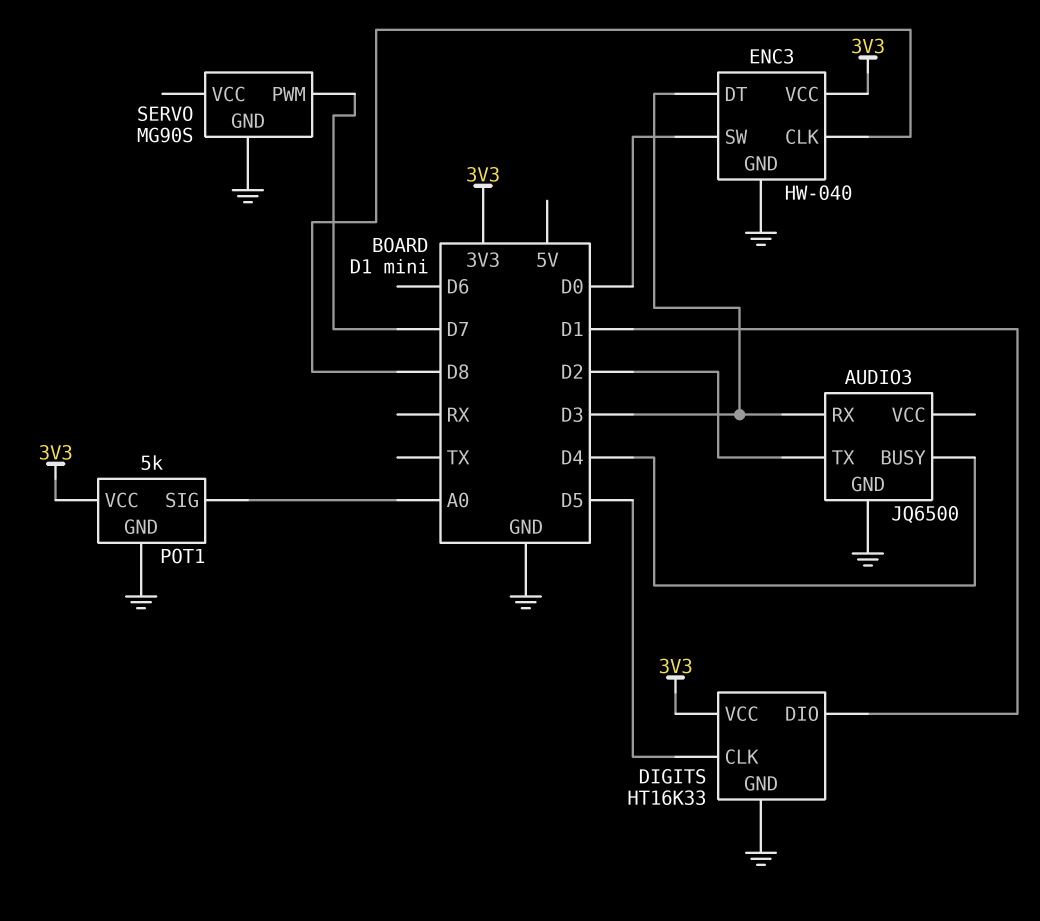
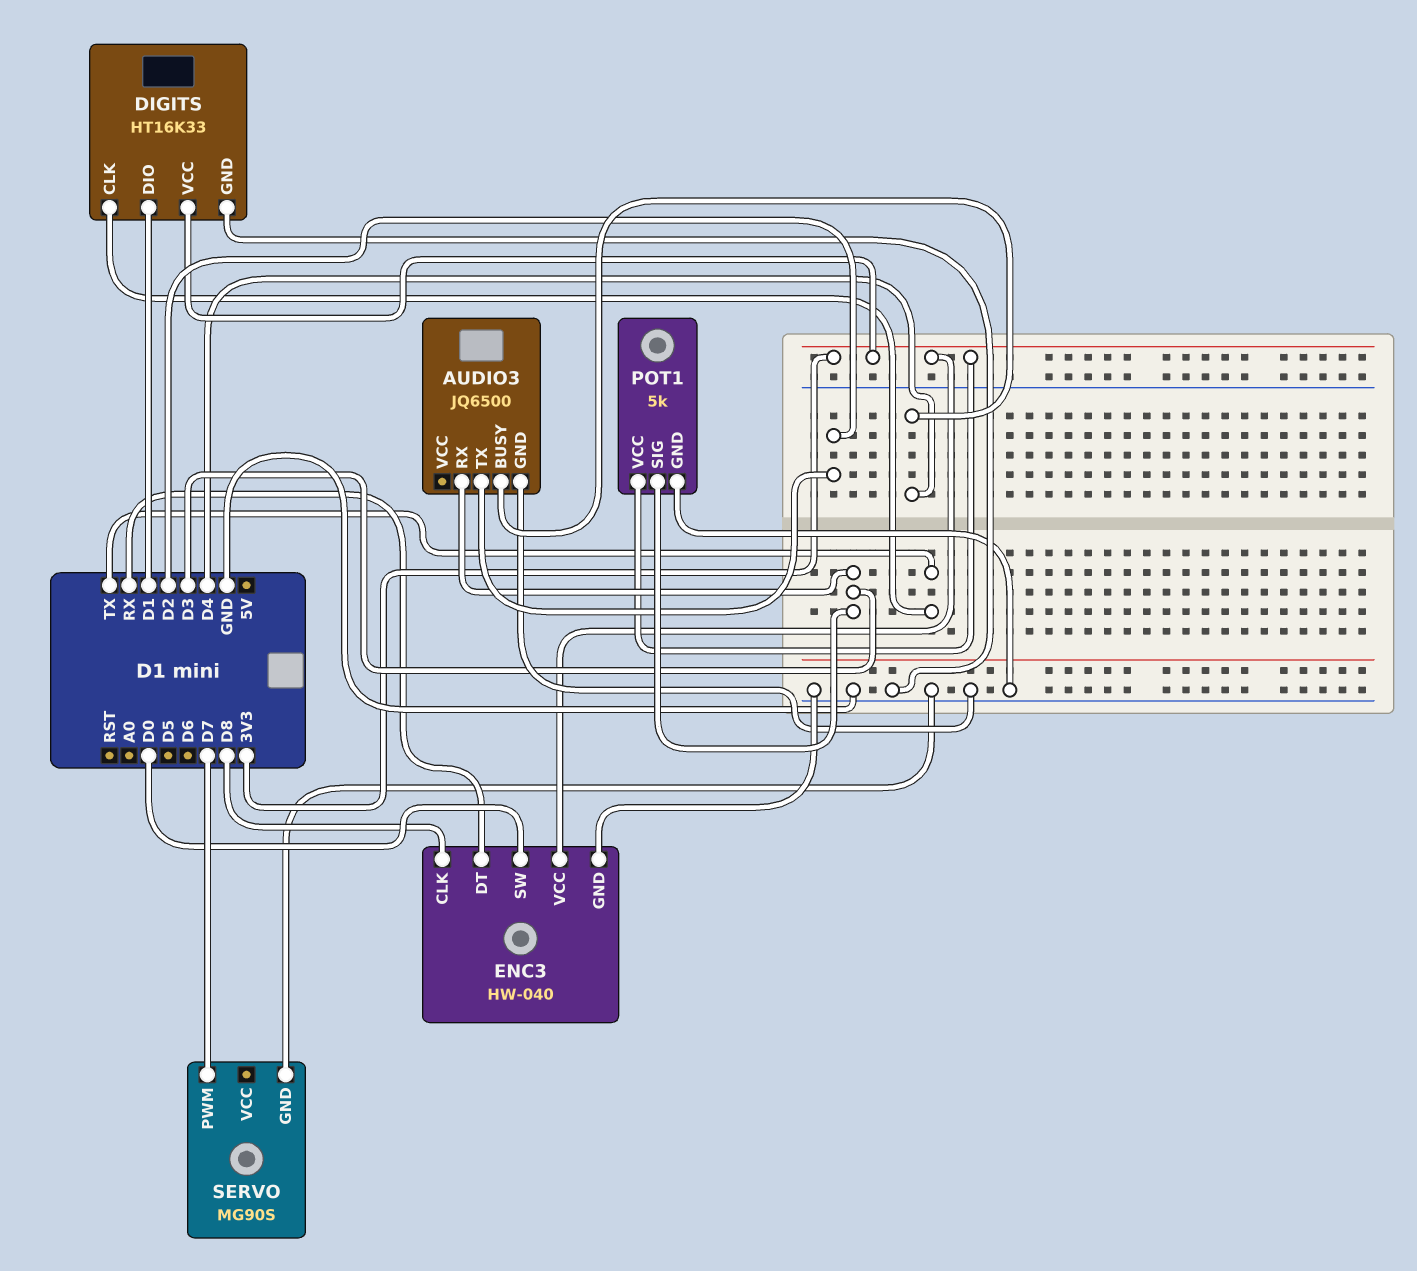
DIGITS pin CLK: D5 -> TX
ENC3 pin DT: D3 -> RX
POT1 pin SIG: A0 -> D3

